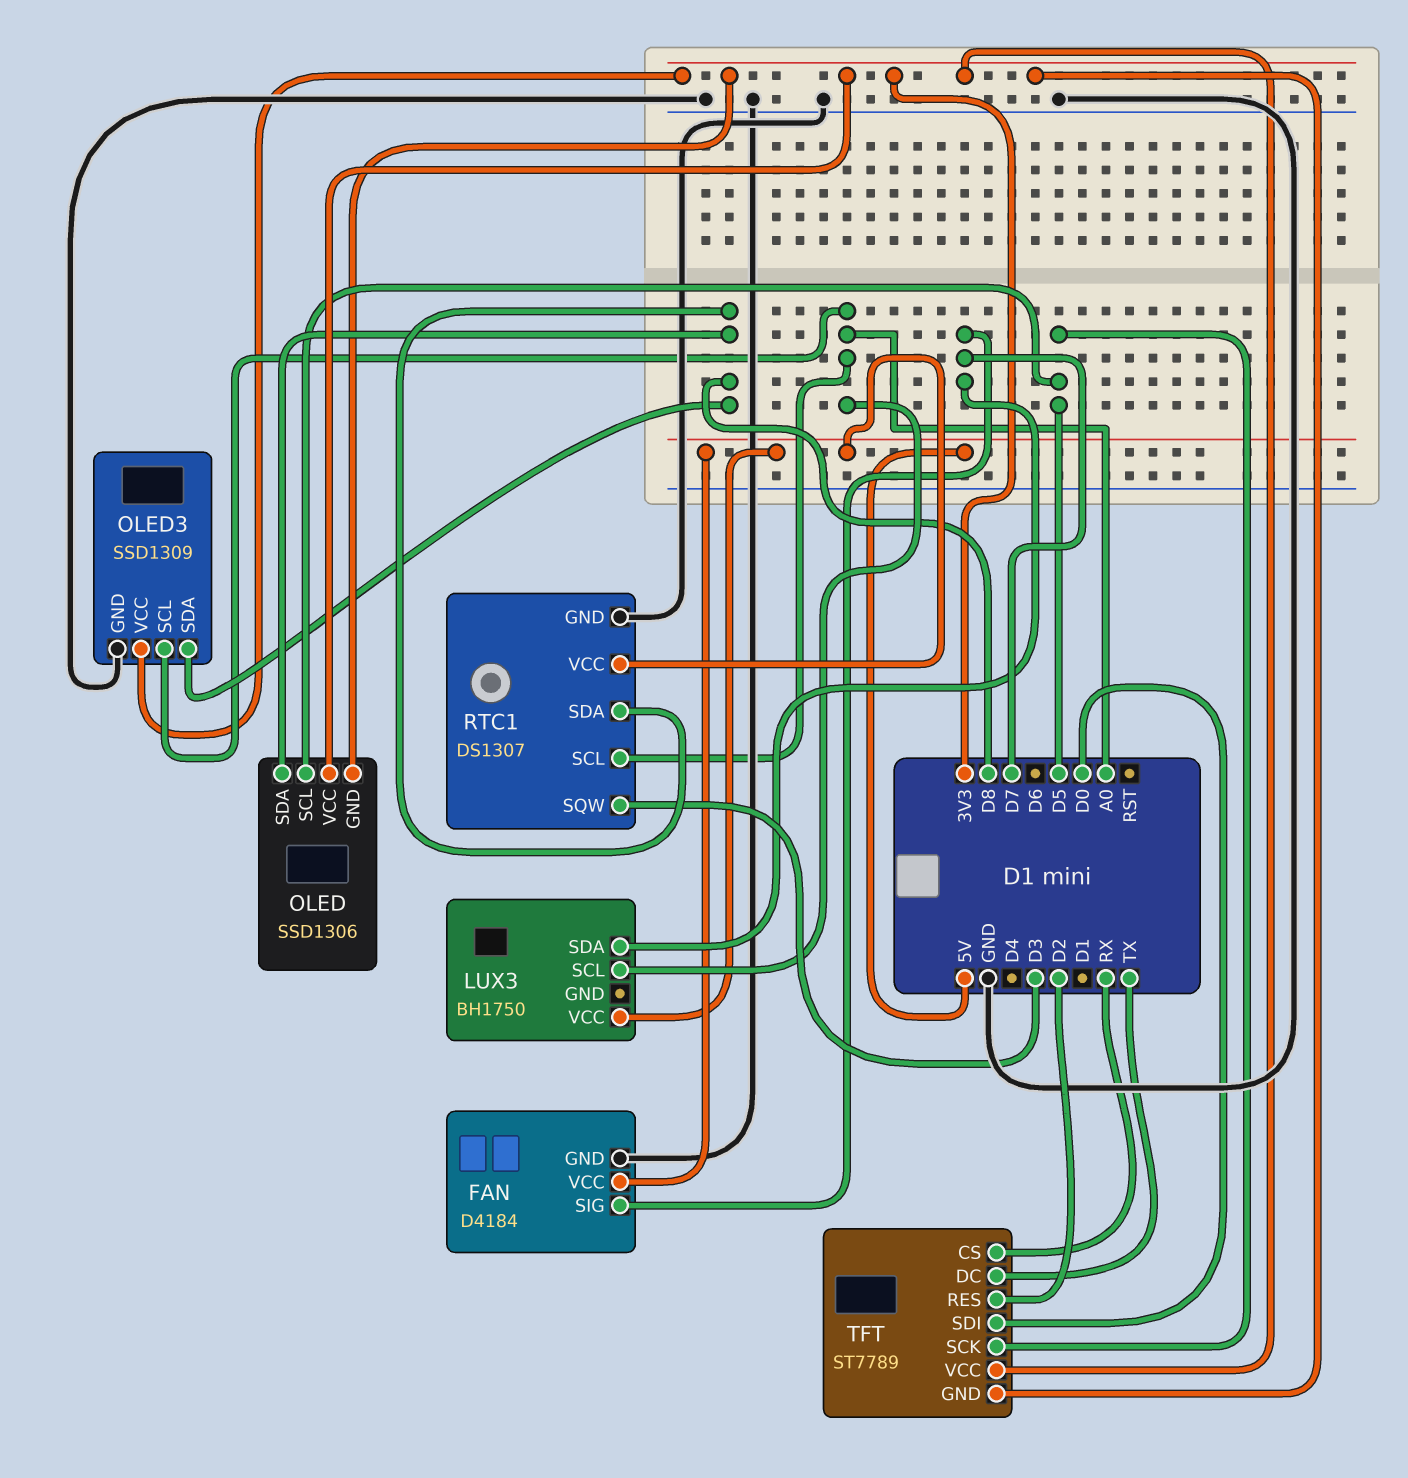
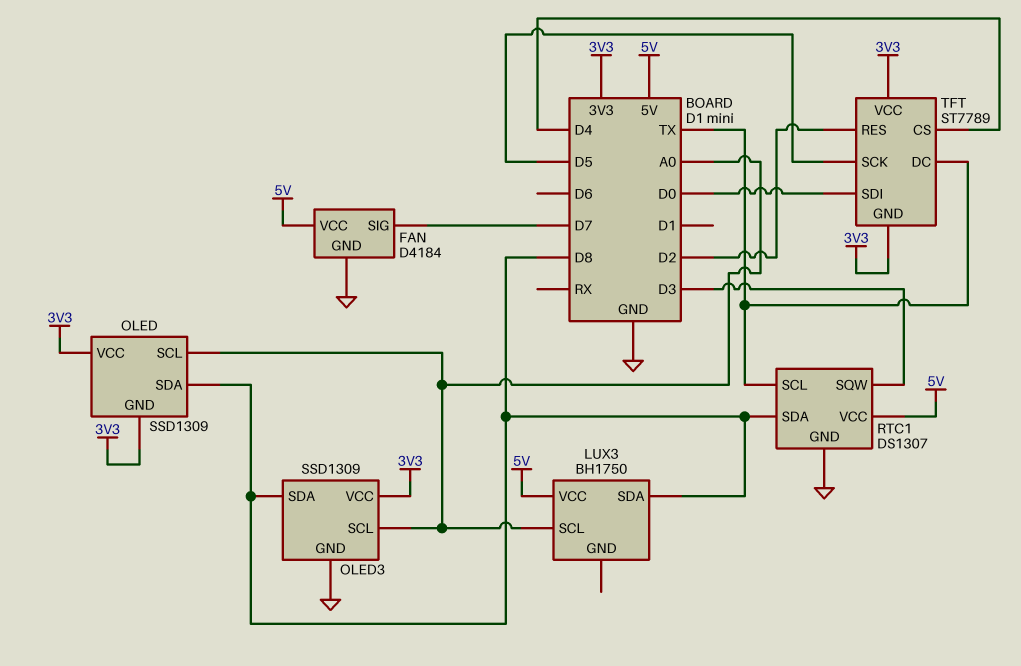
LUX3 pin SDA: D7 -> D8
OLED: SSD1306 -> SSD1309
OLED pin SCL: D5 -> A0
RTC1 pin SCL: A0 -> TX
TFT pin CS: RX -> D4

